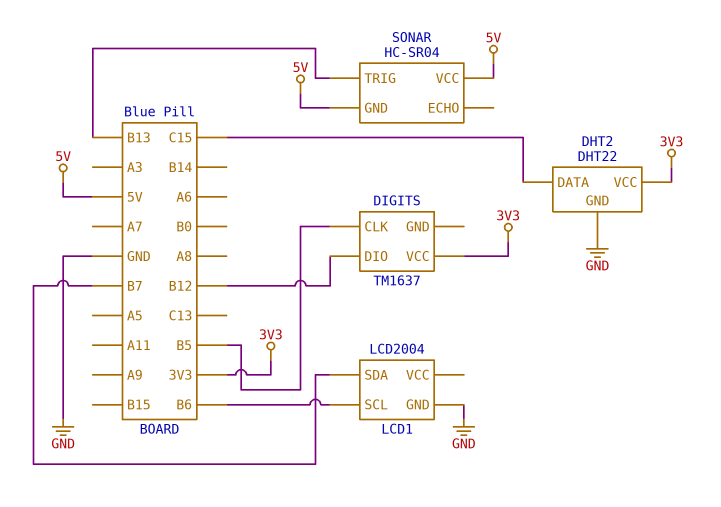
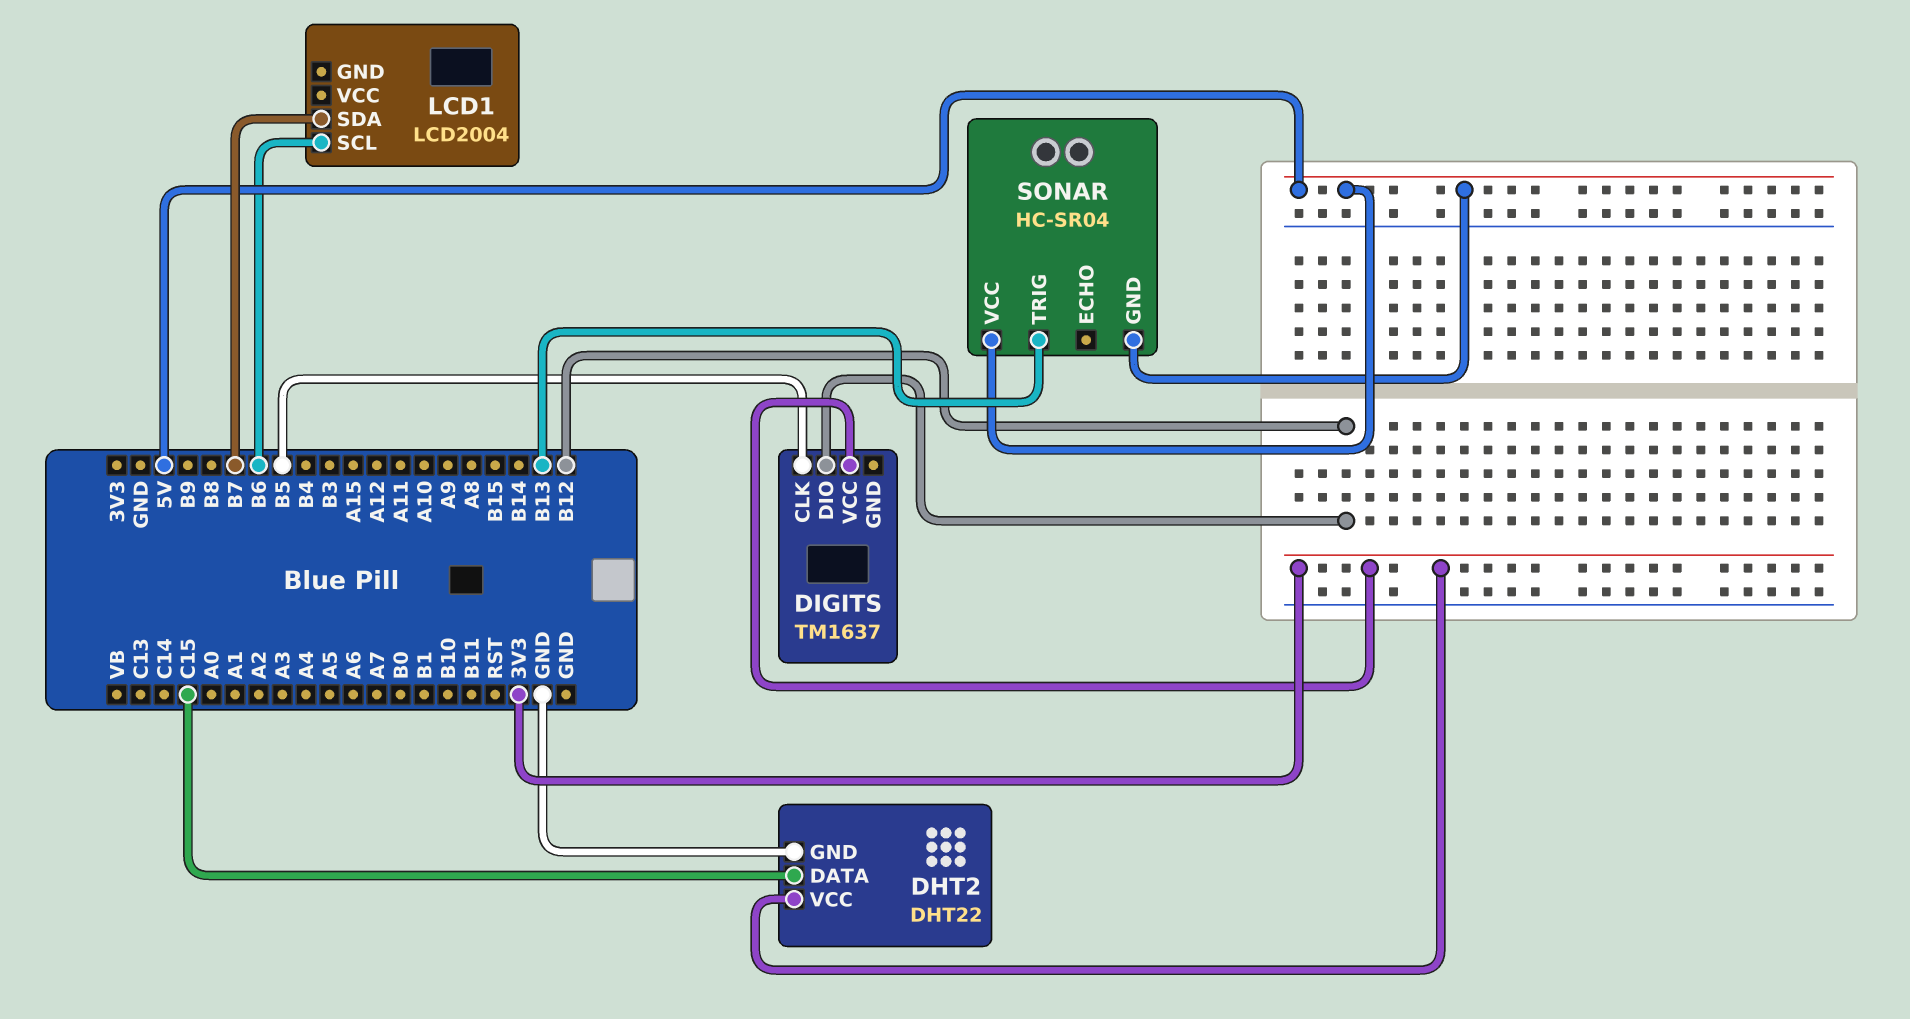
LCD1 pin GND: GND -> none

